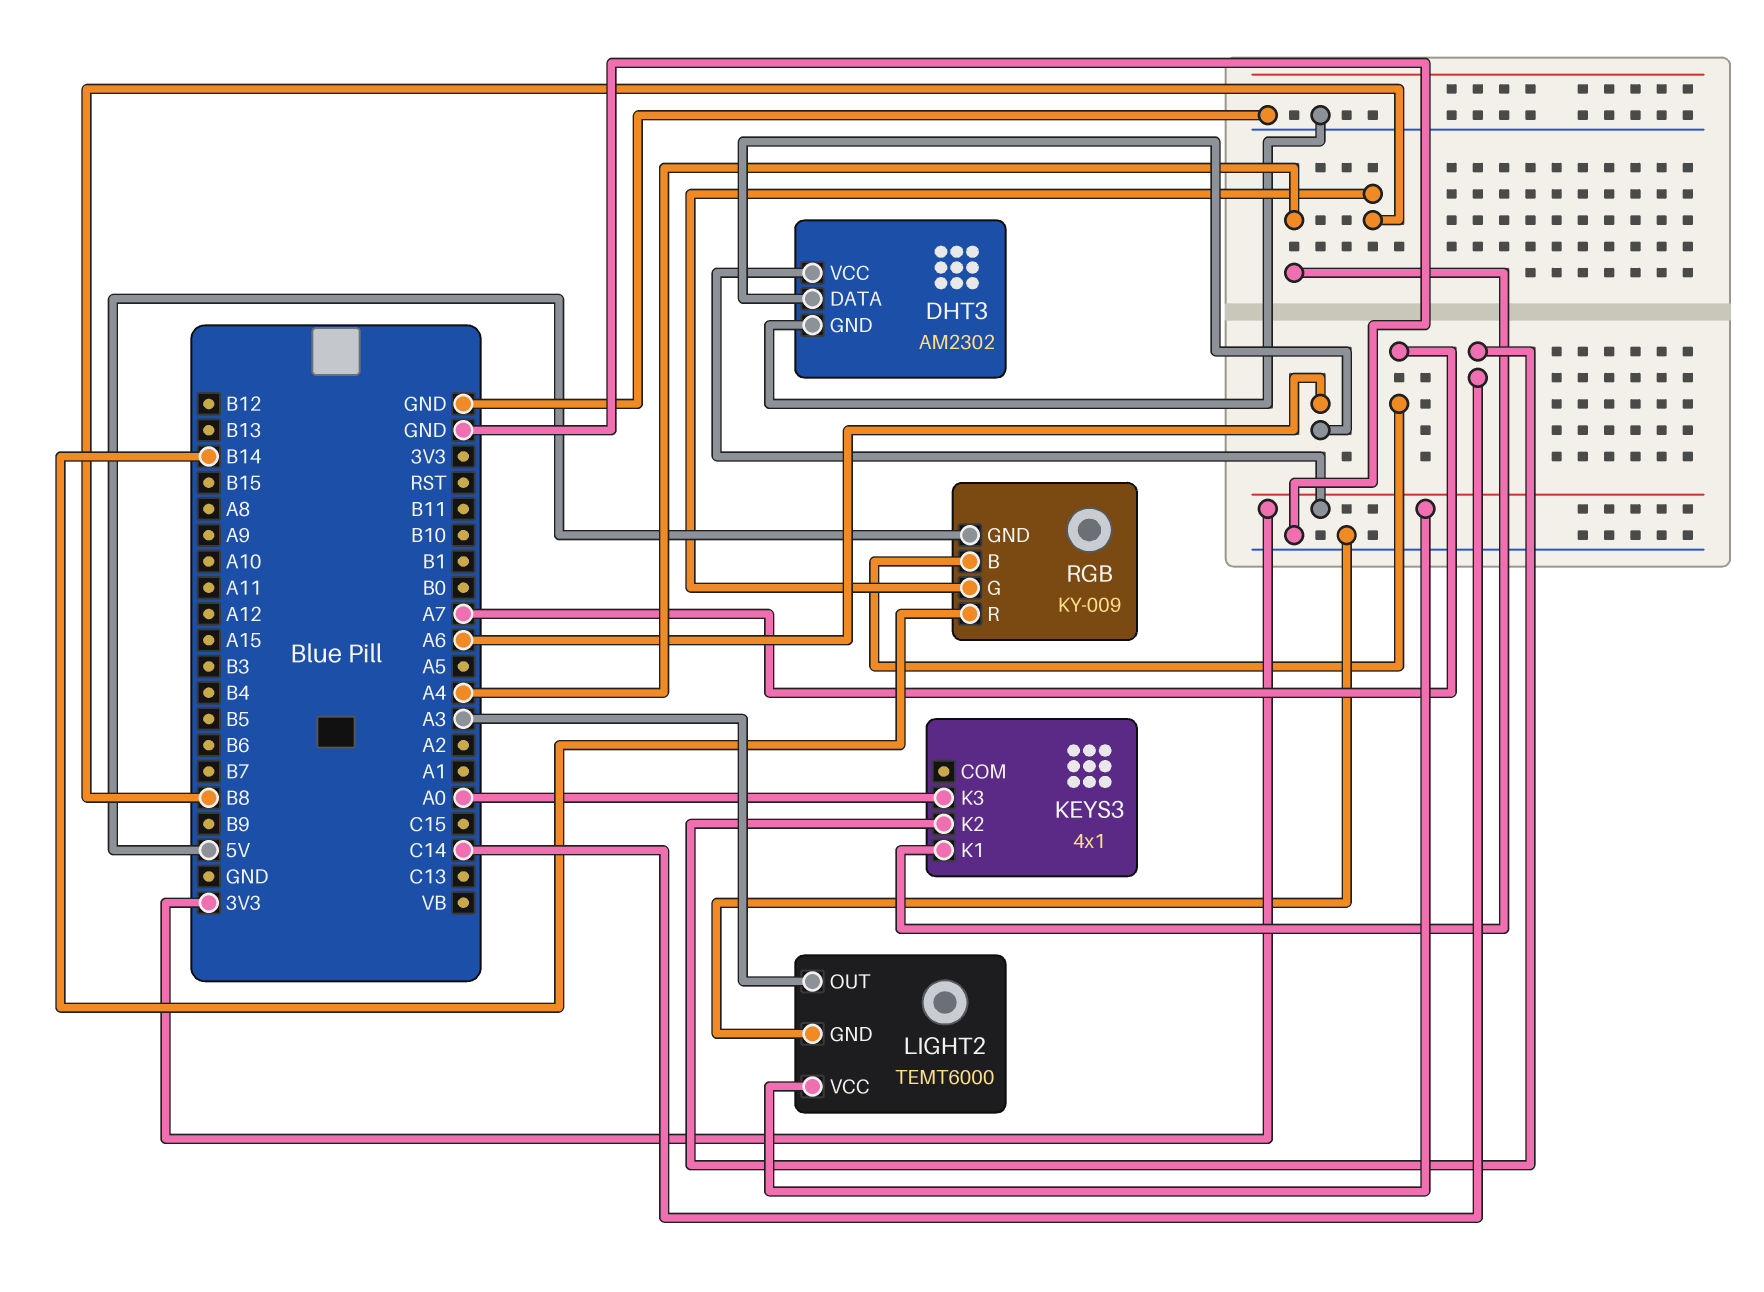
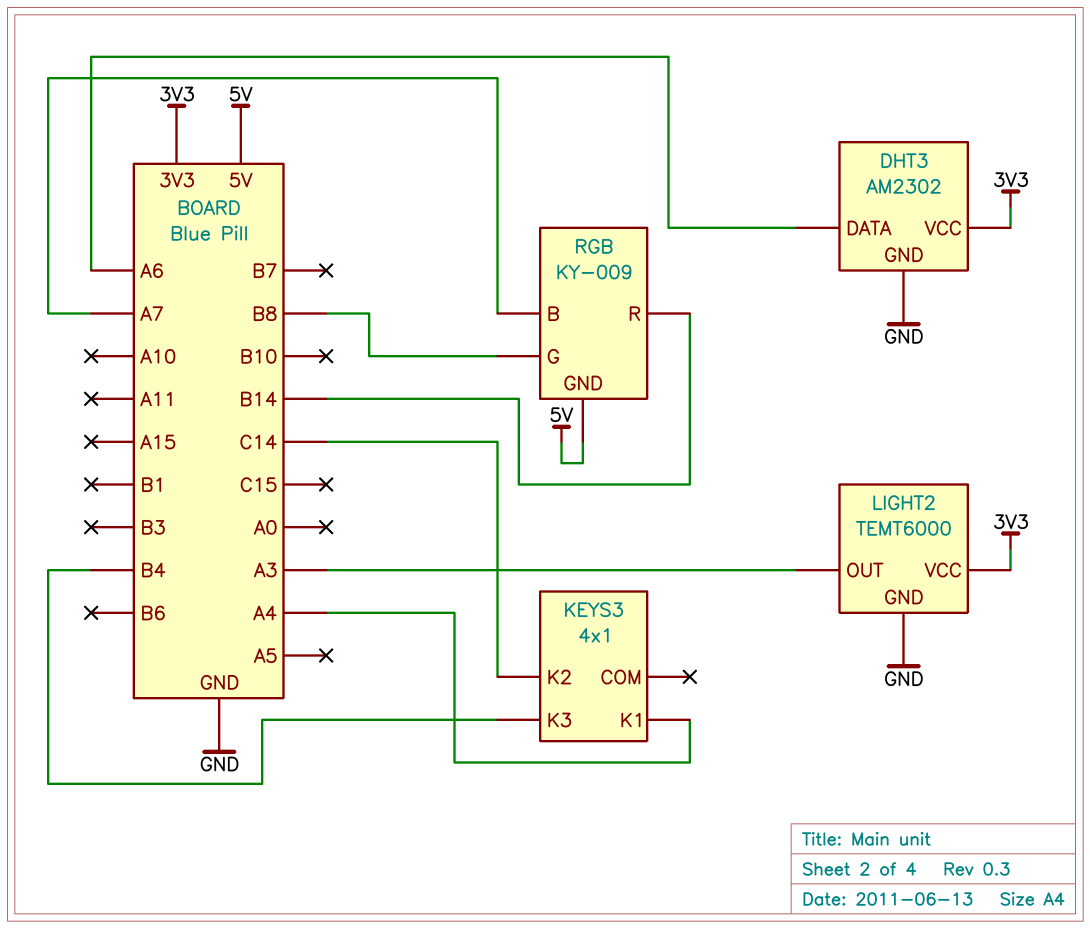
KEYS3 pin K3: A0 -> B4

